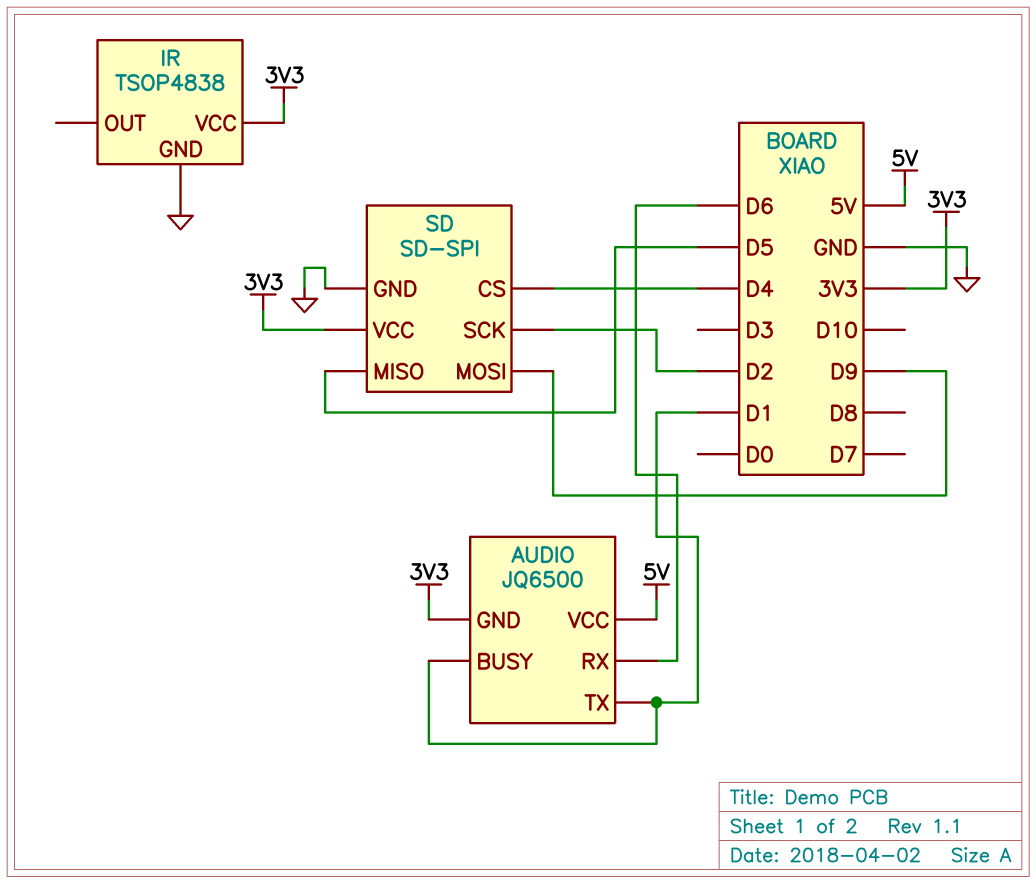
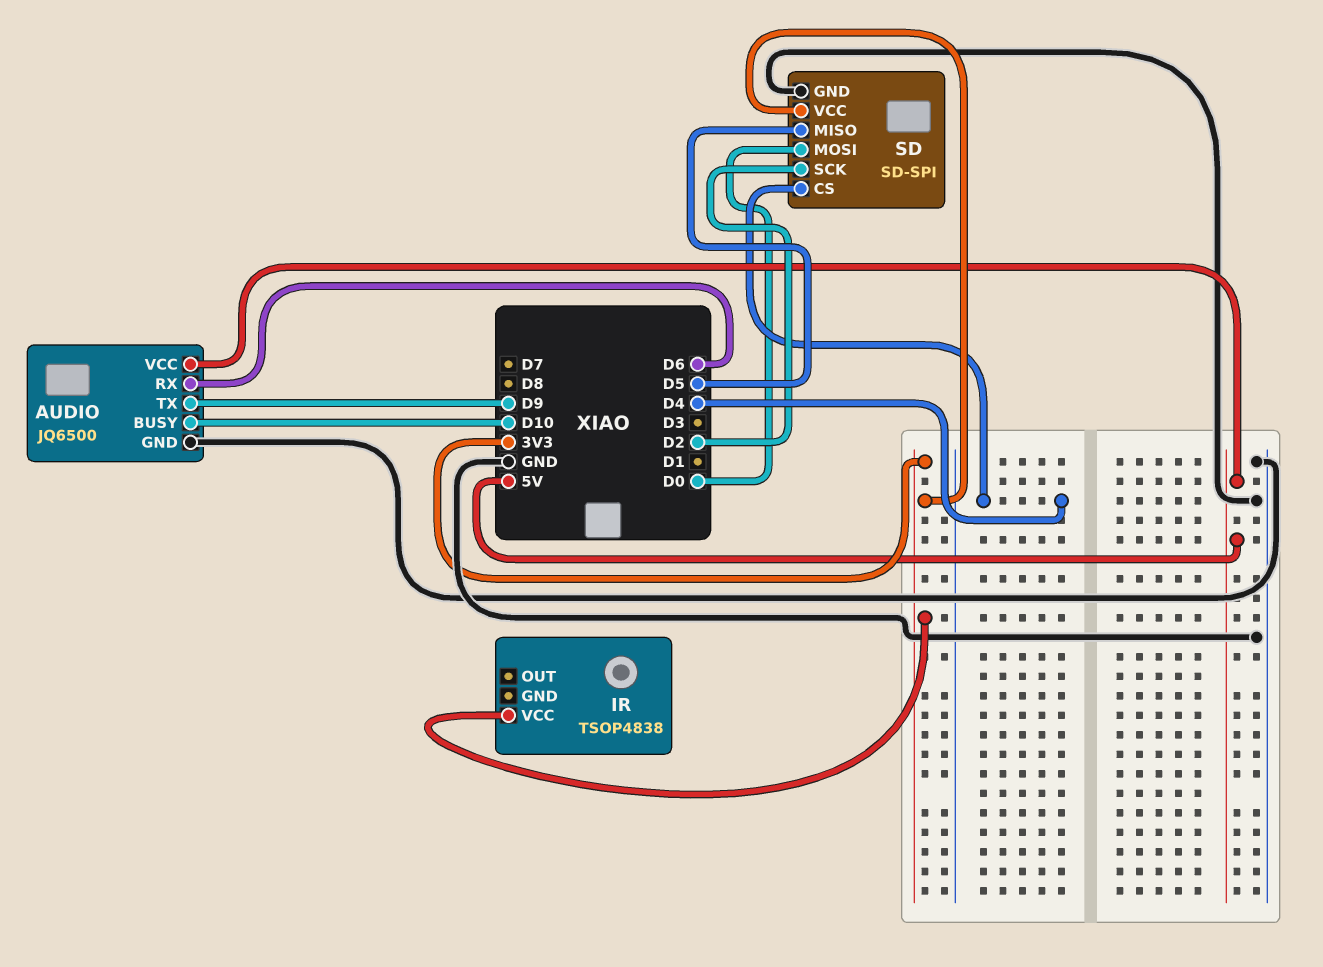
AUDIO pin BUSY: D1 -> D10
AUDIO pin GND: 3V3 -> GND
AUDIO pin TX: D1 -> D9
IR pin GND: GND -> none
SD pin MOSI: D9 -> D0

